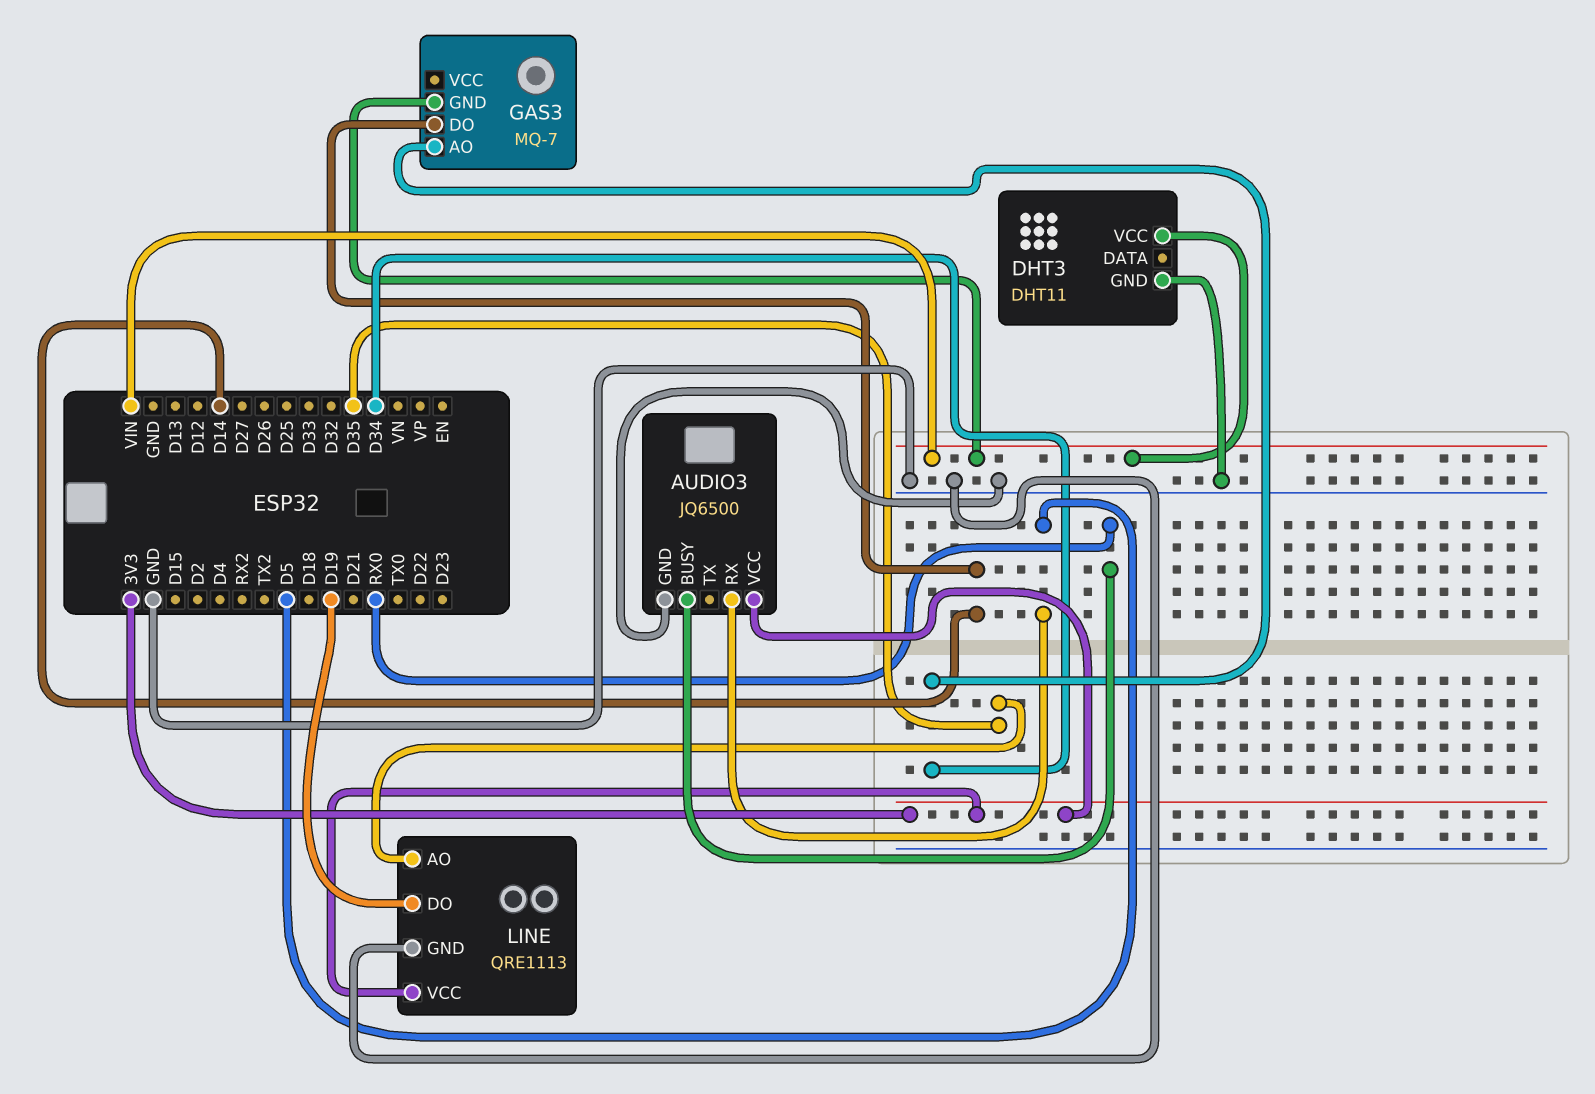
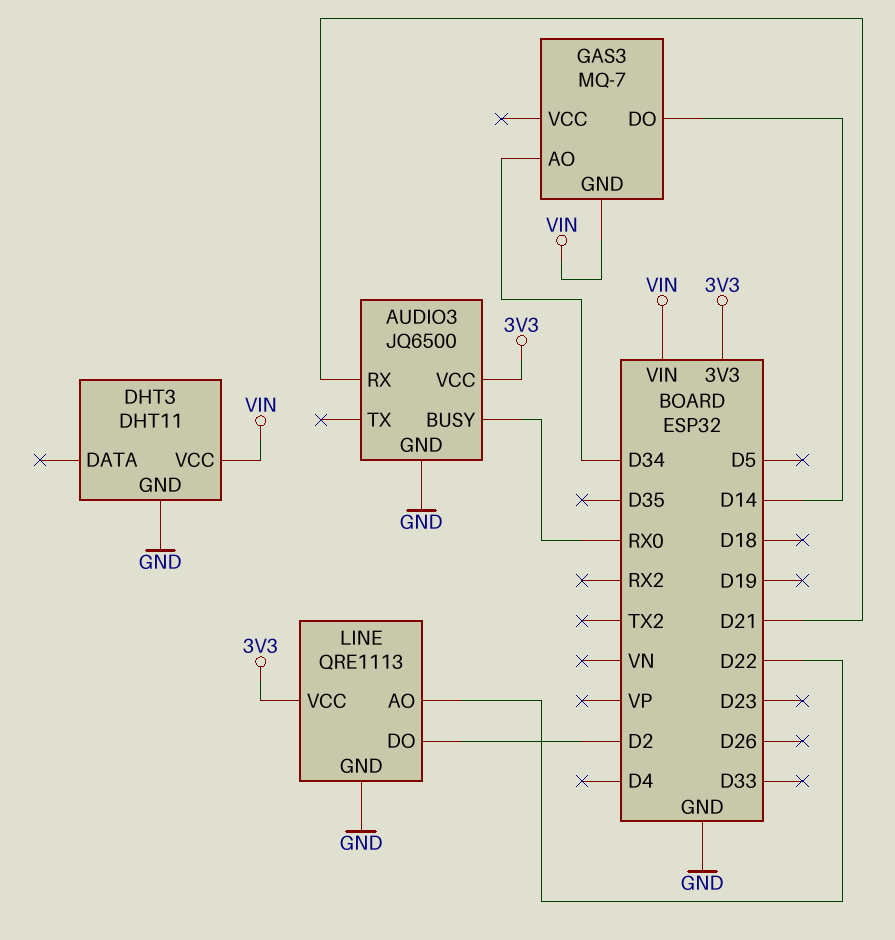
AUDIO3 pin RX: D5 -> D21
LINE pin AO: D35 -> D22
LINE pin DO: D19 -> D2

